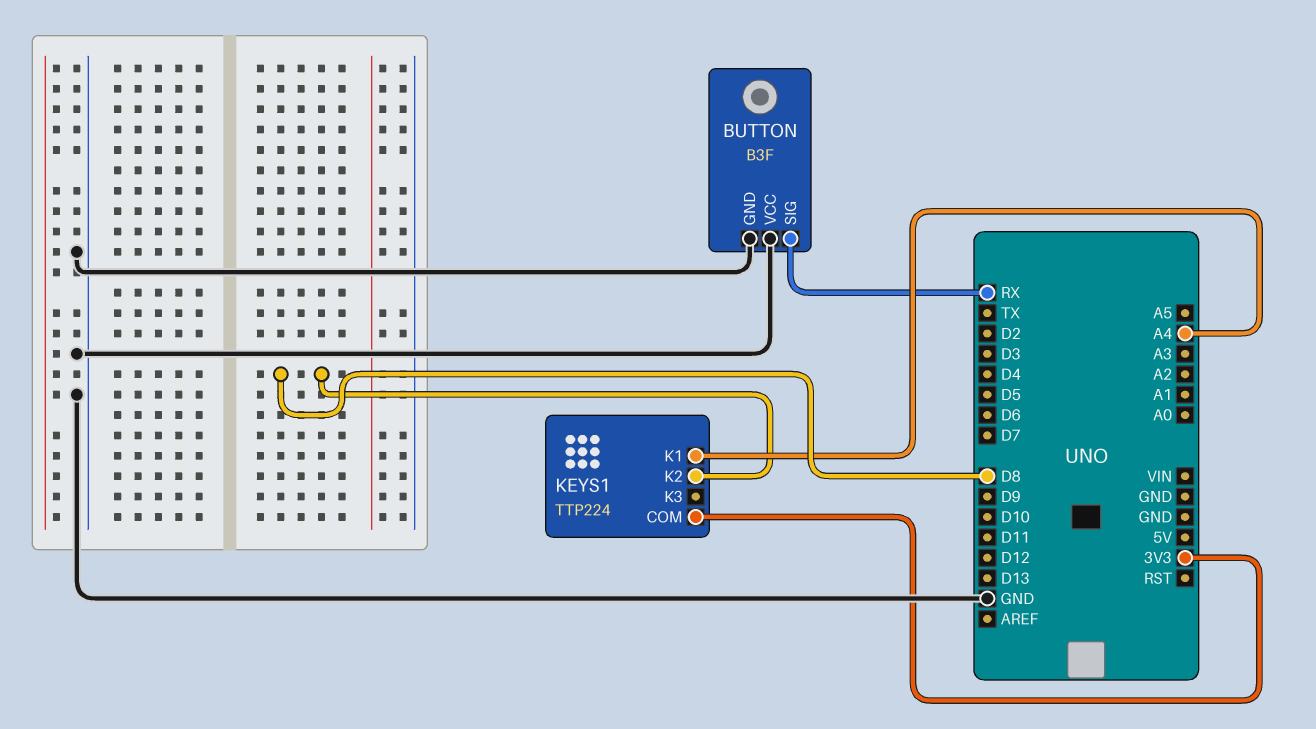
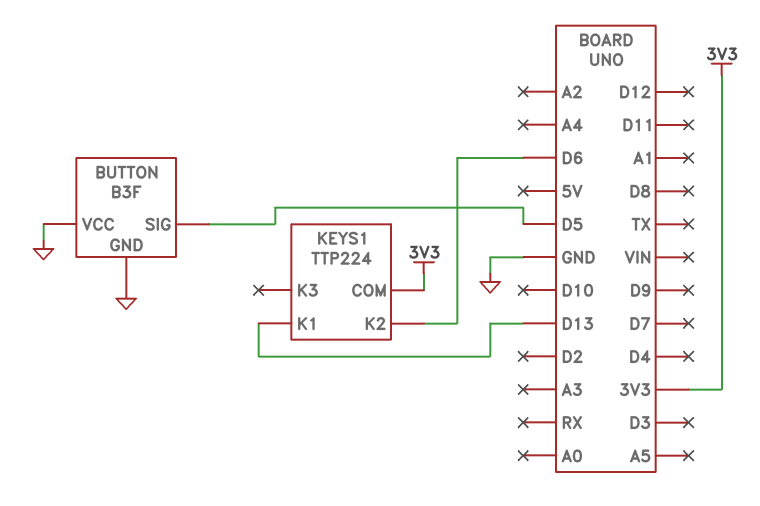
BUTTON pin SIG: RX -> D5
KEYS1 pin K1: A4 -> D13
KEYS1 pin K2: D8 -> D6

